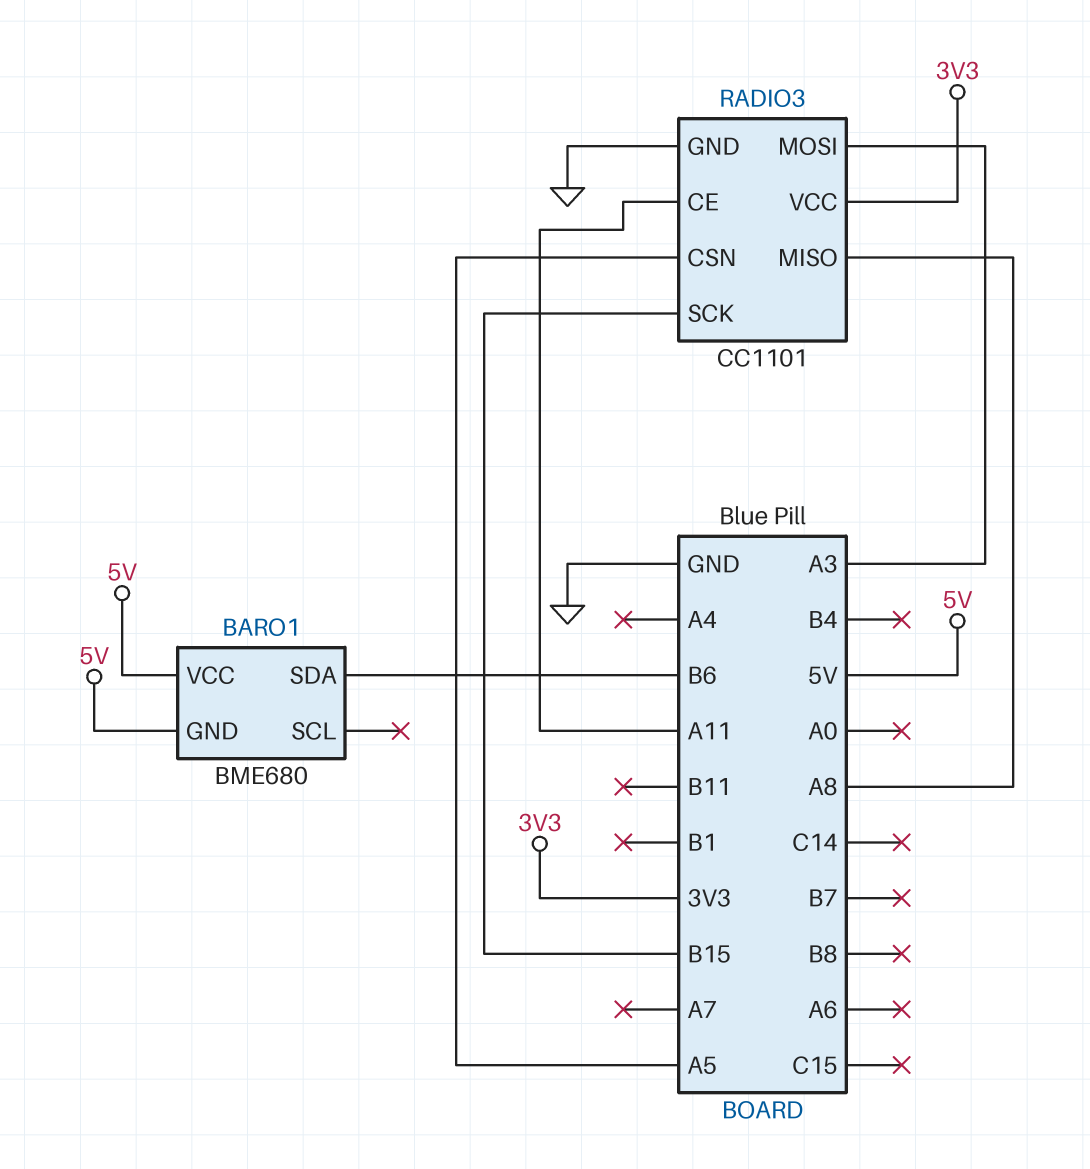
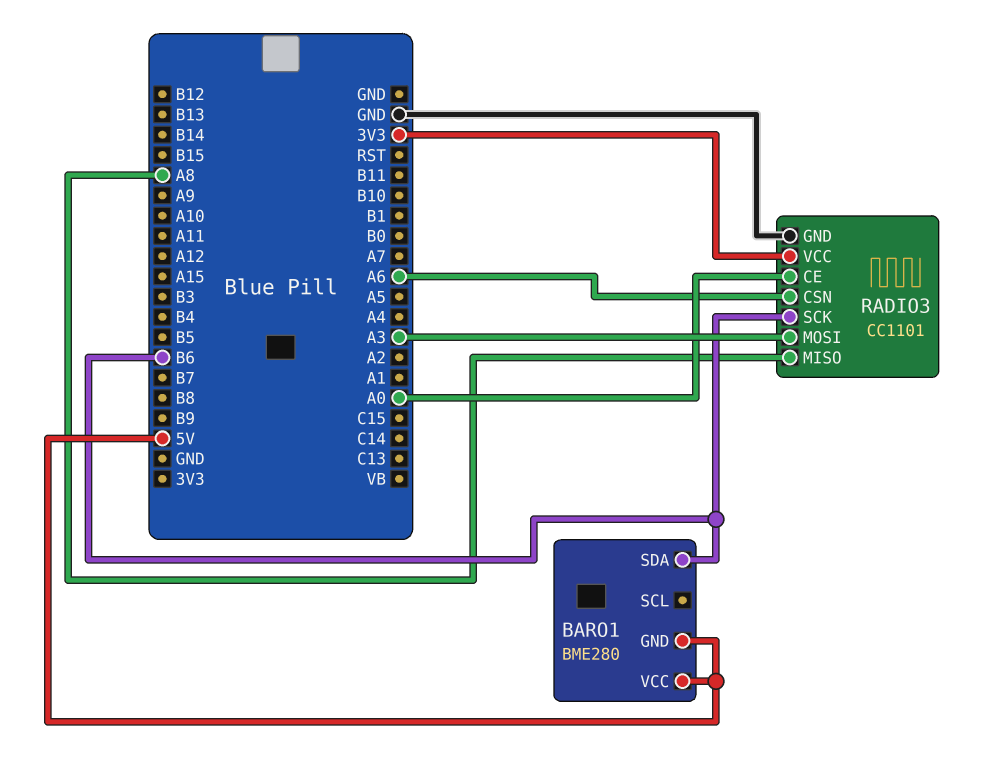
BARO1: BME680 -> BME280
RADIO3 pin CE: A11 -> A0
RADIO3 pin CSN: A5 -> A6
RADIO3 pin SCK: B15 -> B6

